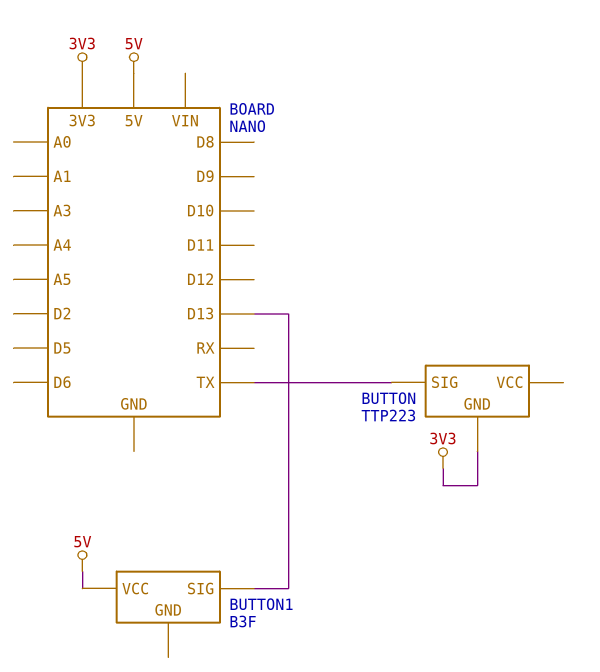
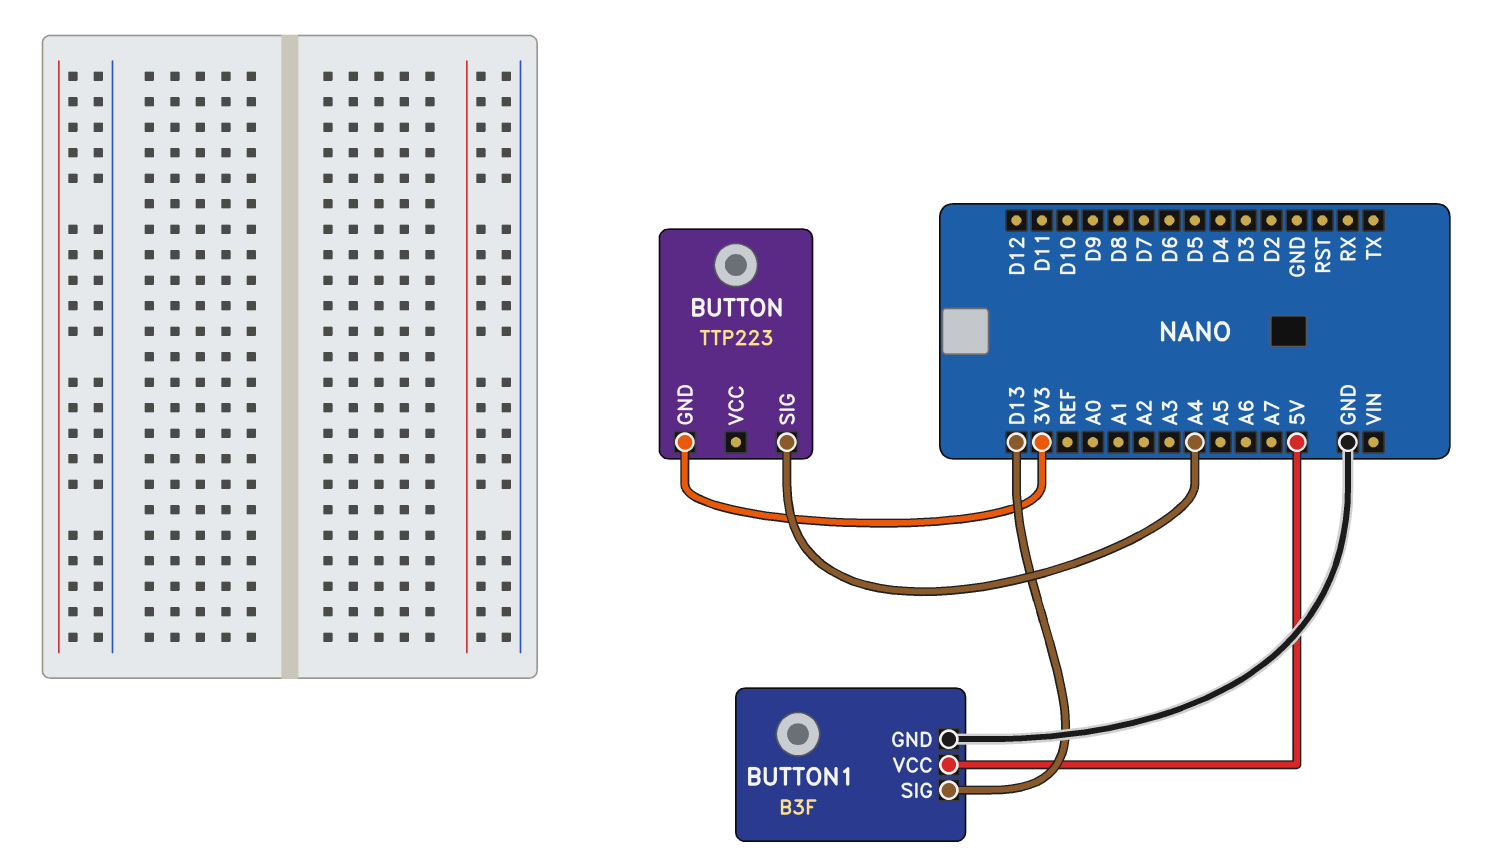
BUTTON pin SIG: TX -> A4
BUTTON1 pin GND: none -> GND

